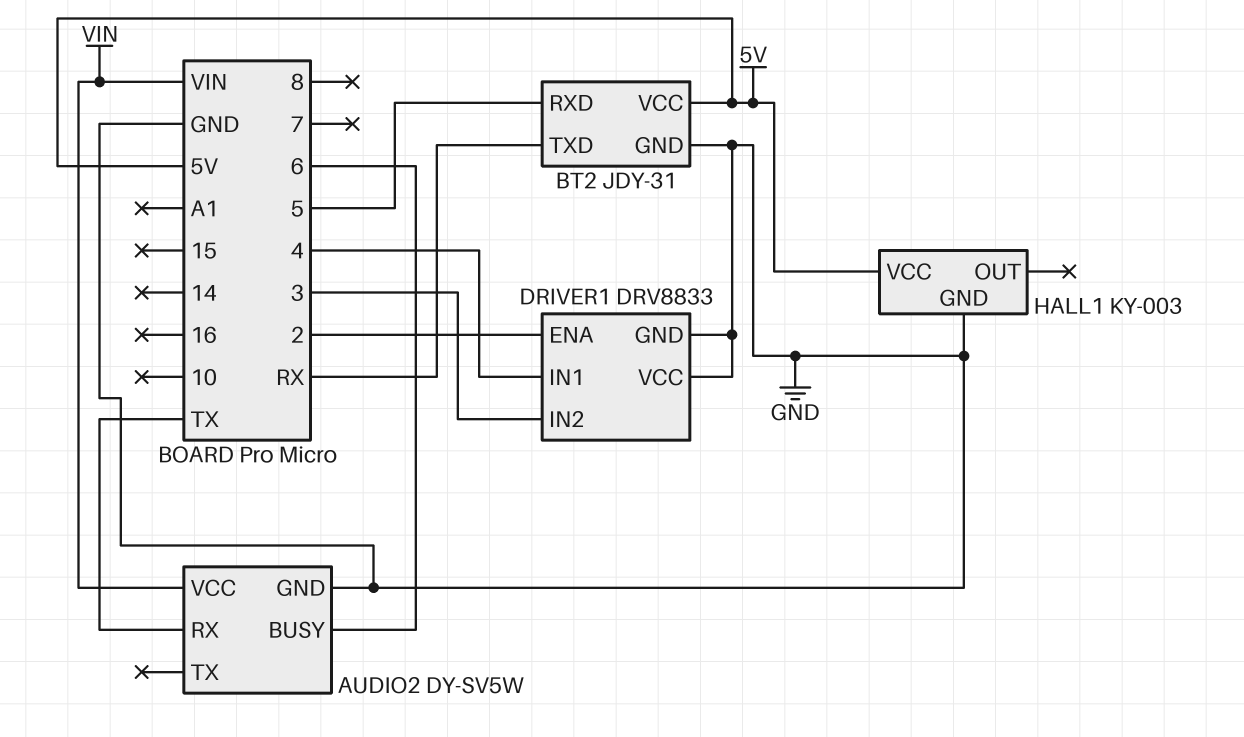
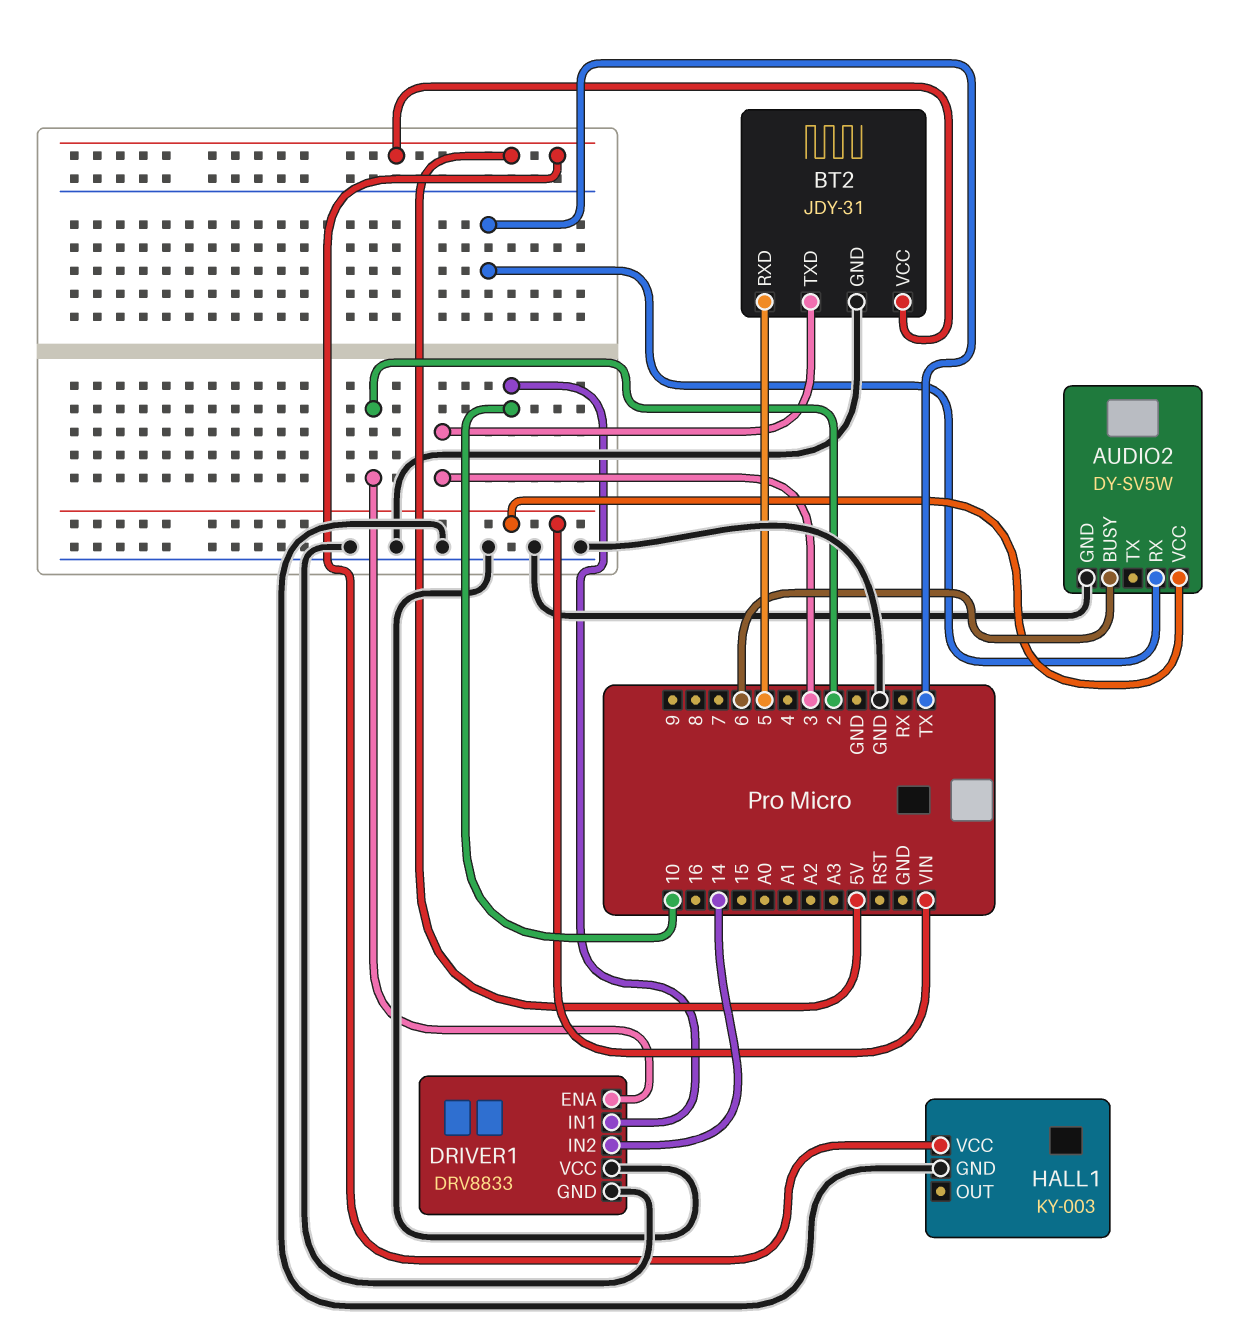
BT2 pin TXD: RX -> 3
DRIVER1 pin IN1: 4 -> 10
DRIVER1 pin IN2: 3 -> 14

